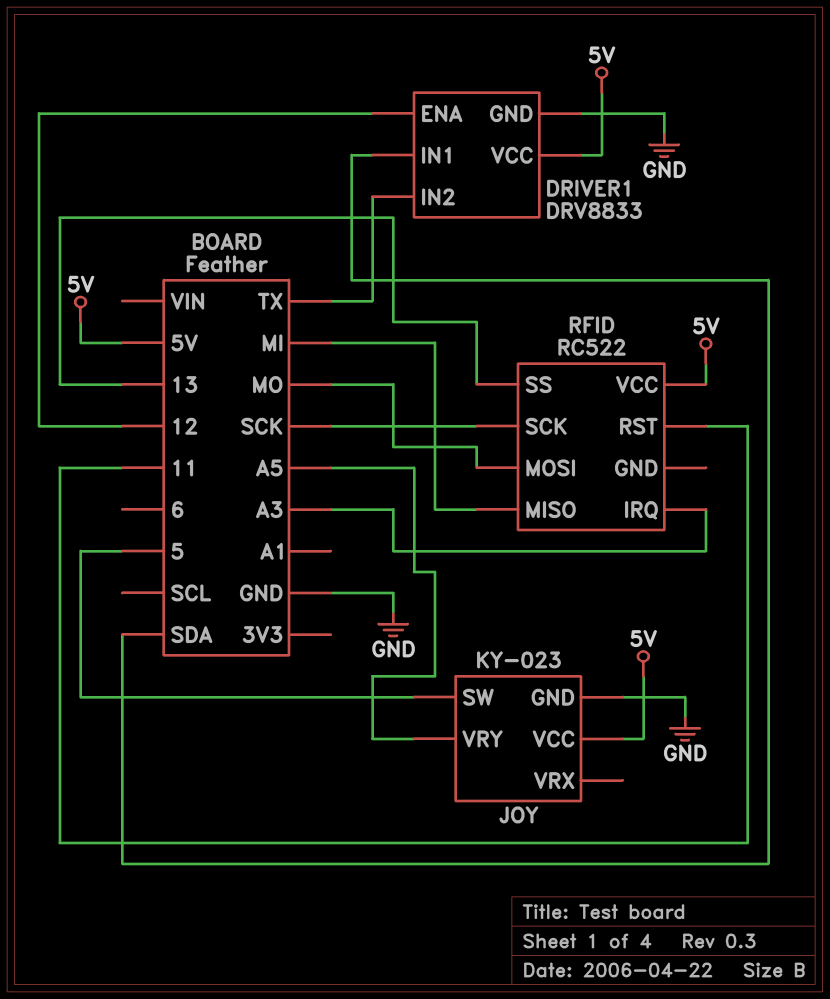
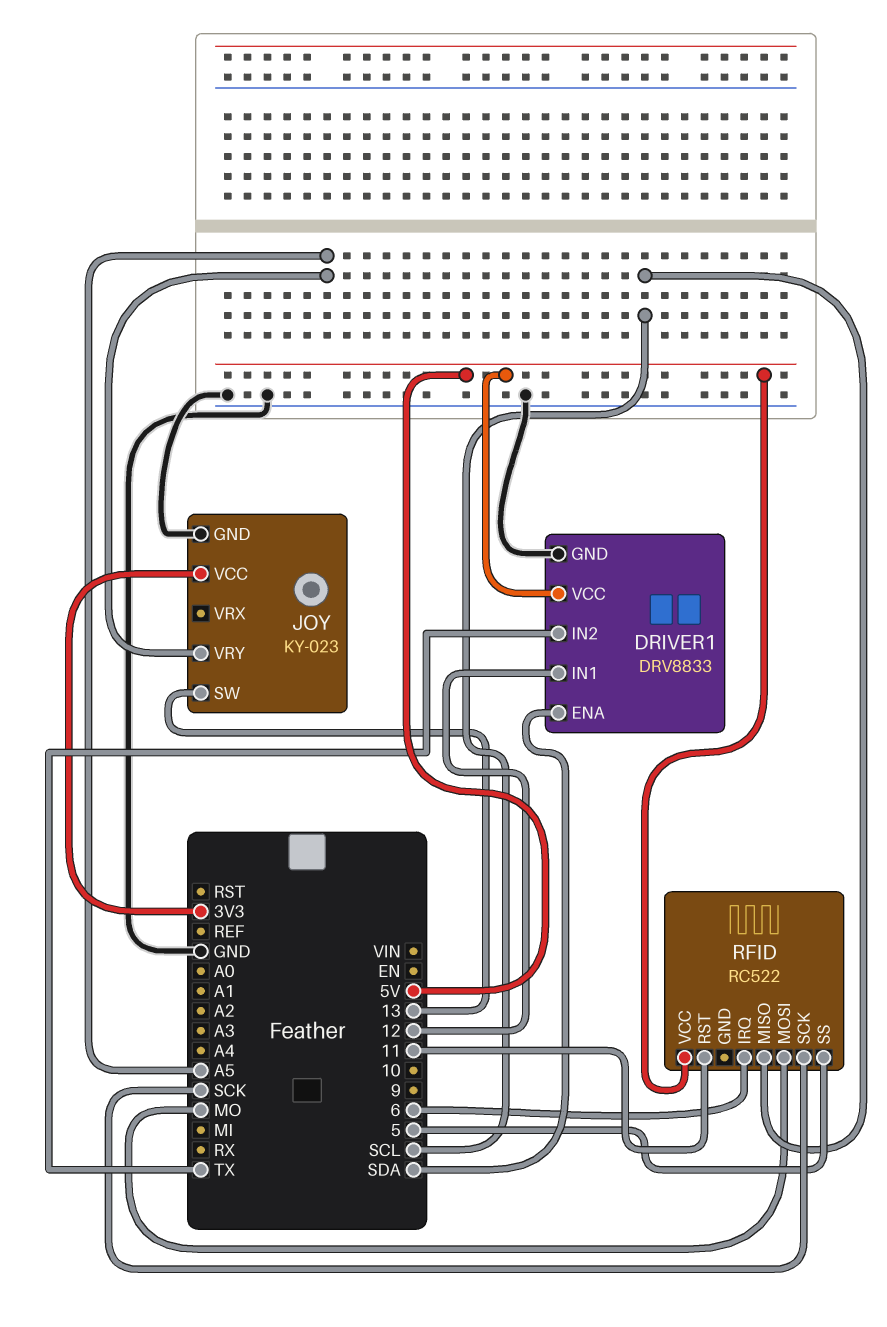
DRIVER1 pin ENA: 12 -> SDA
DRIVER1 pin IN1: SDA -> 12
JOY pin SW: 5 -> 13
JOY pin VCC: 5V -> 3V3
RFID pin IRQ: A3 -> 6
RFID pin MISO: MI -> SCL
RFID pin SS: 13 -> 5

